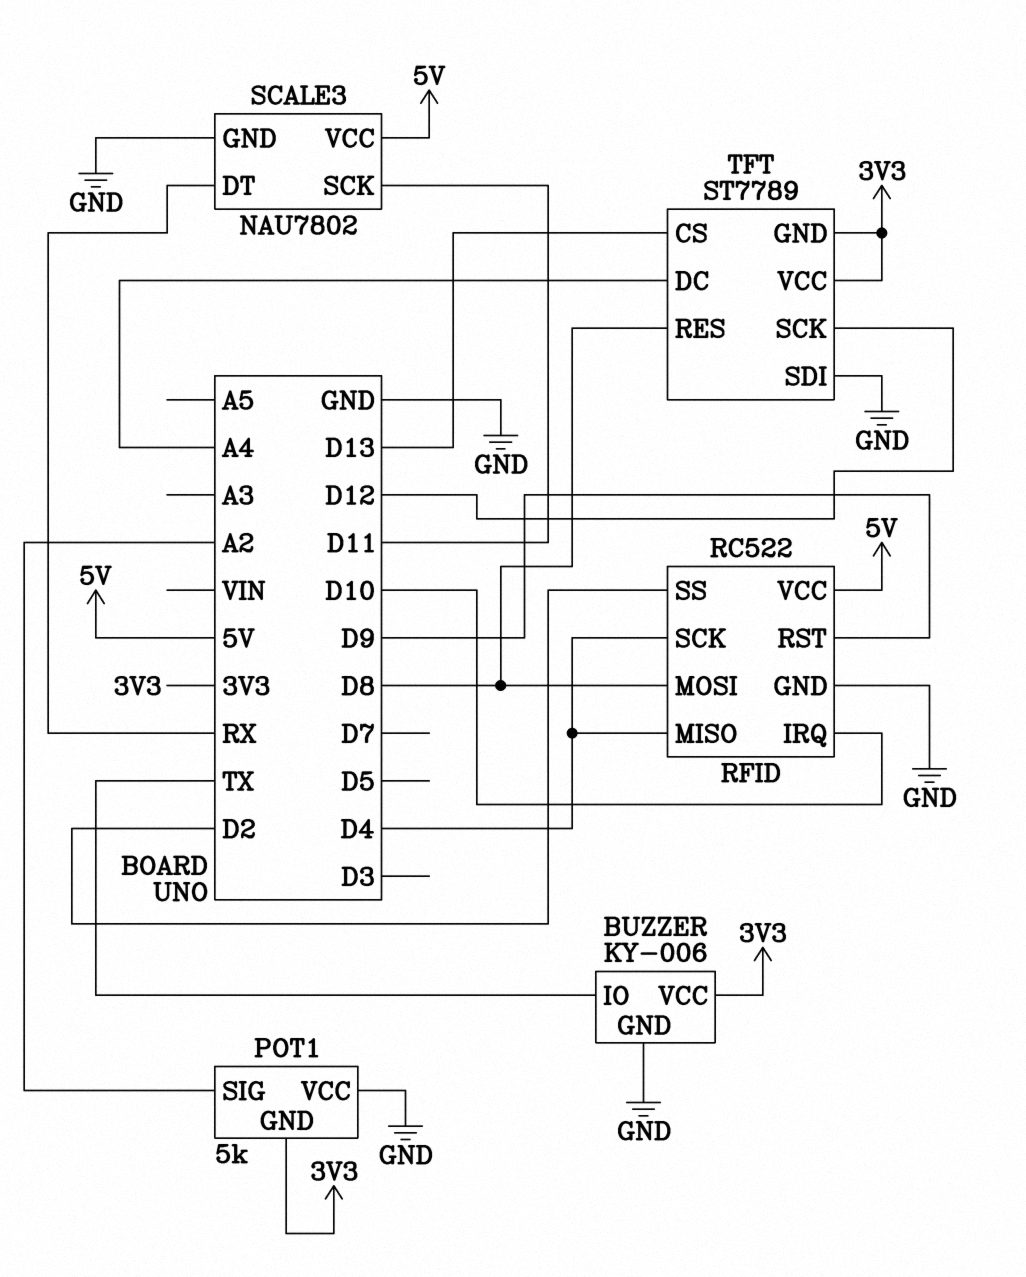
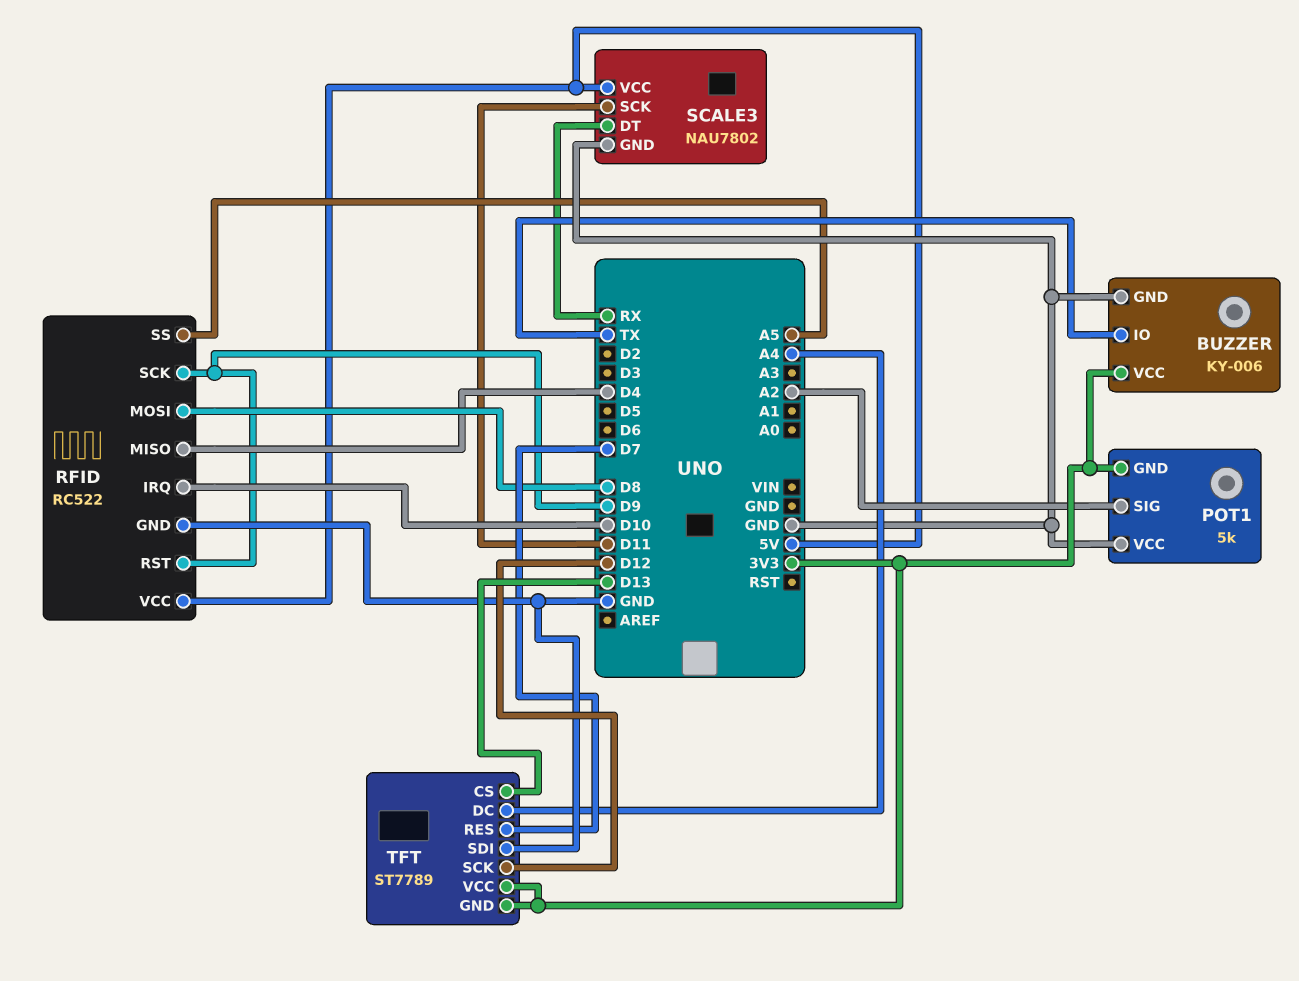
RFID pin SCK: D4 -> D9
RFID pin SS: D2 -> A5
TFT pin RES: D8 -> D7

